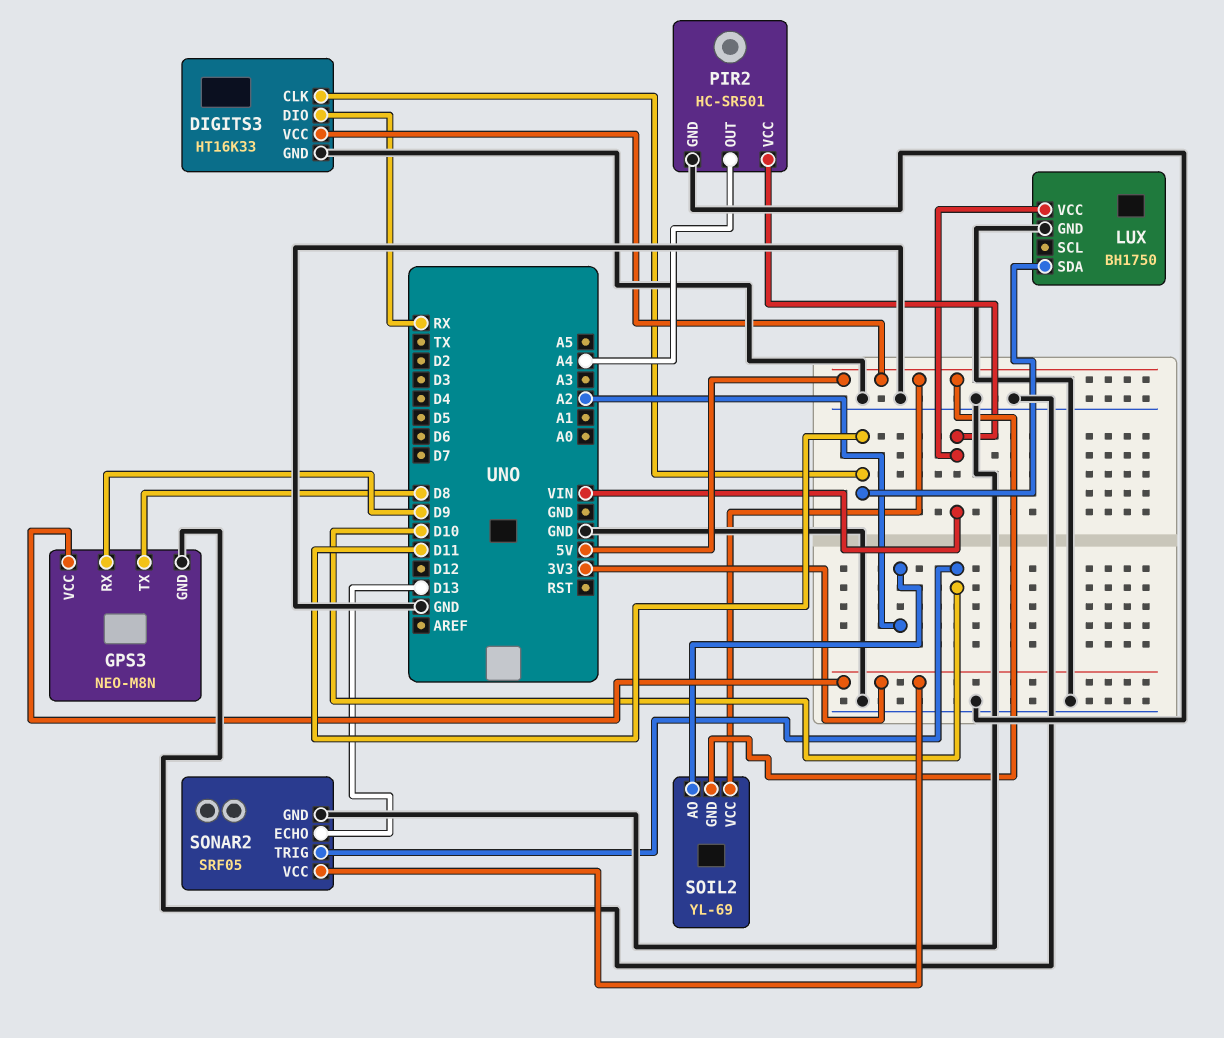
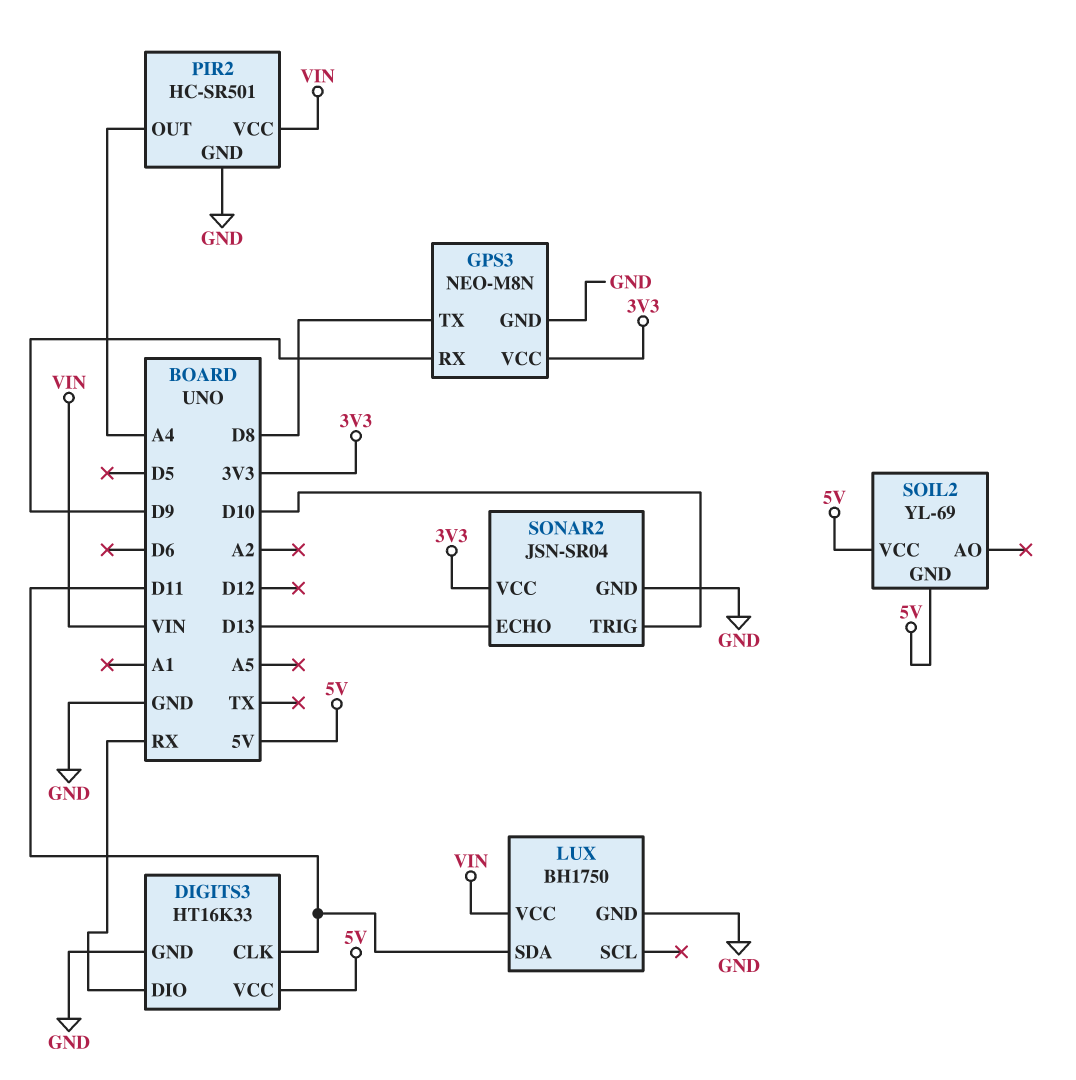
SOIL2 pin AO: A2 -> none
SONAR2: SRF05 -> JSN-SR04

